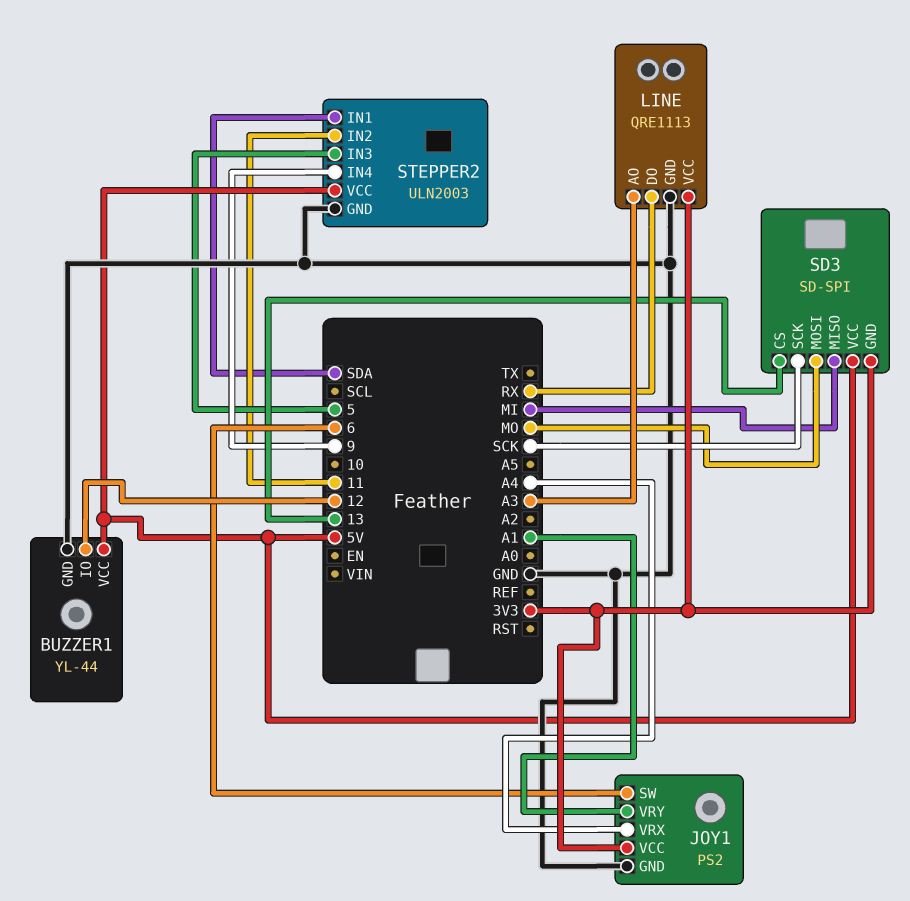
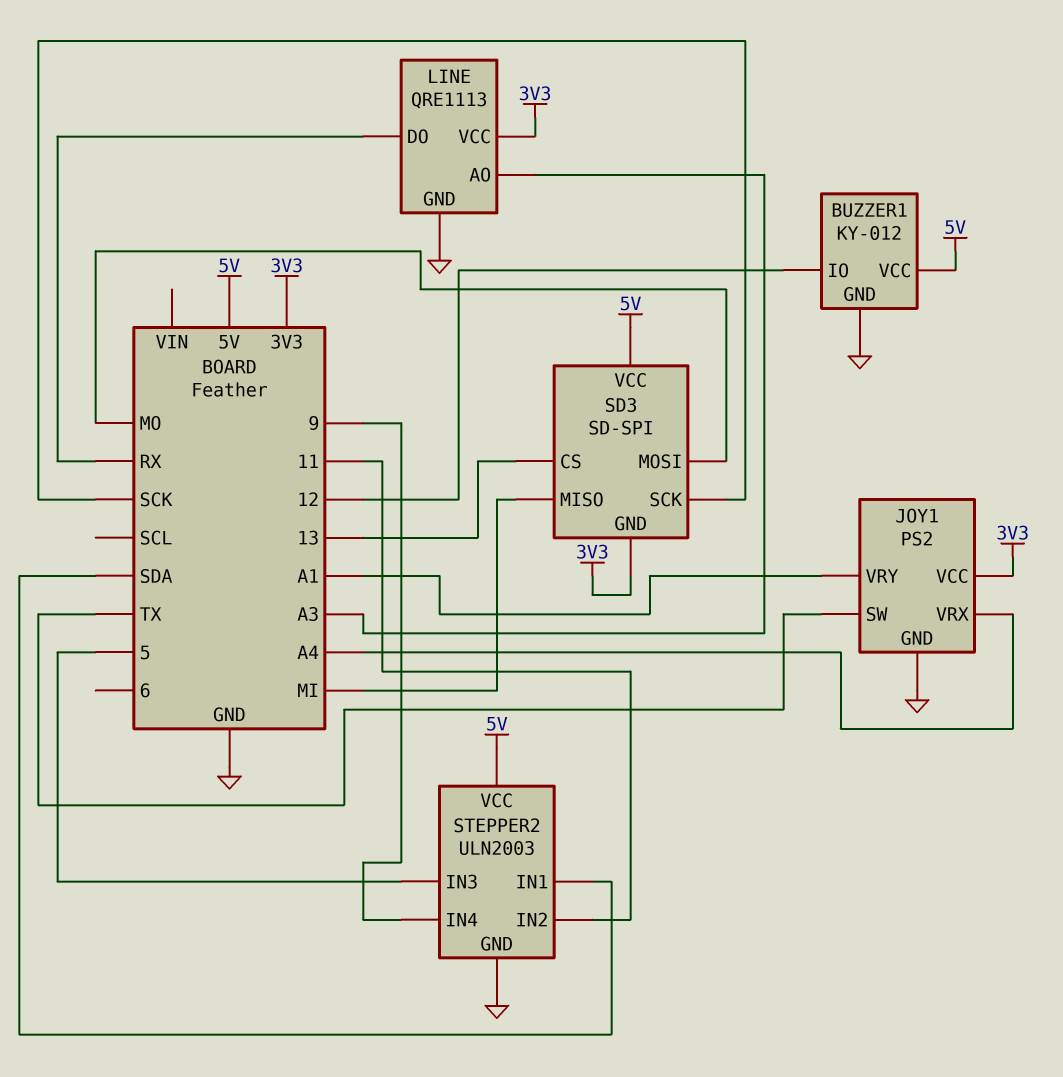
BUZZER1: YL-44 -> KY-012
JOY1 pin SW: 6 -> TX

